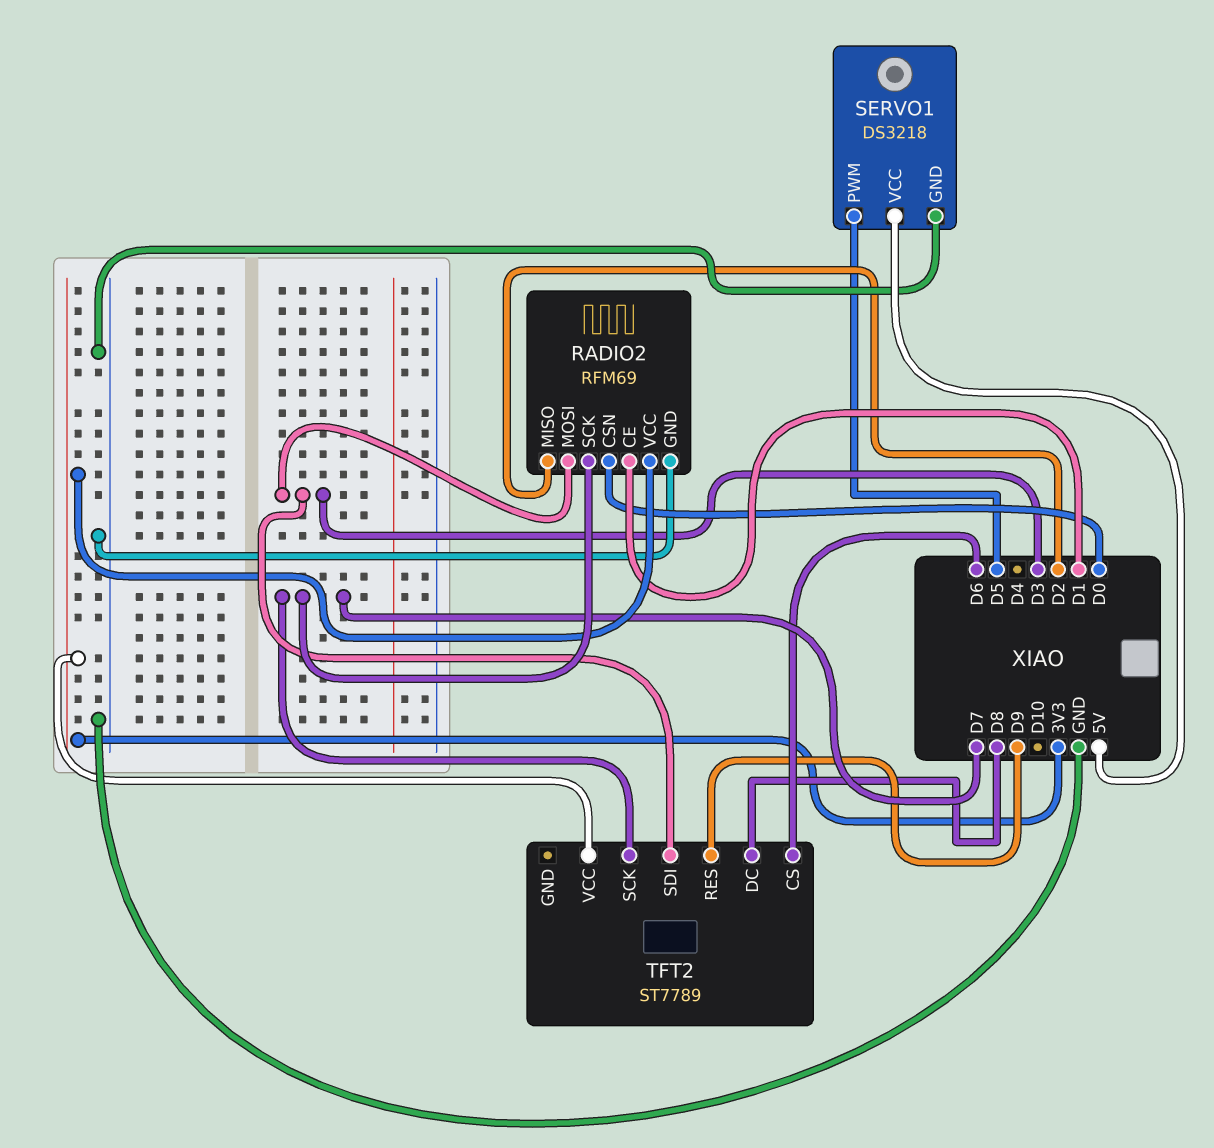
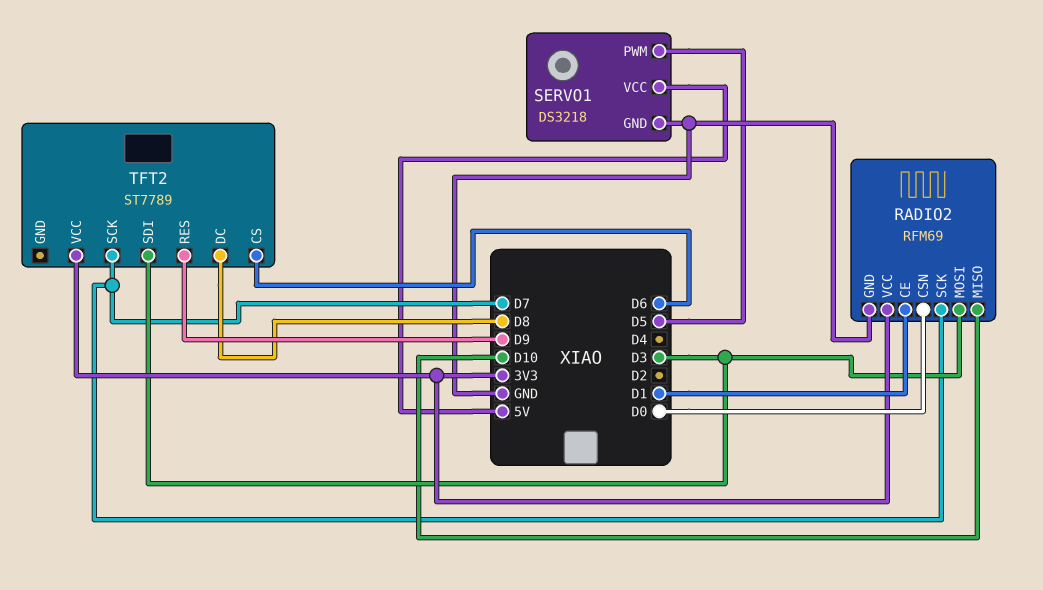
RADIO2 pin MISO: D2 -> D10

